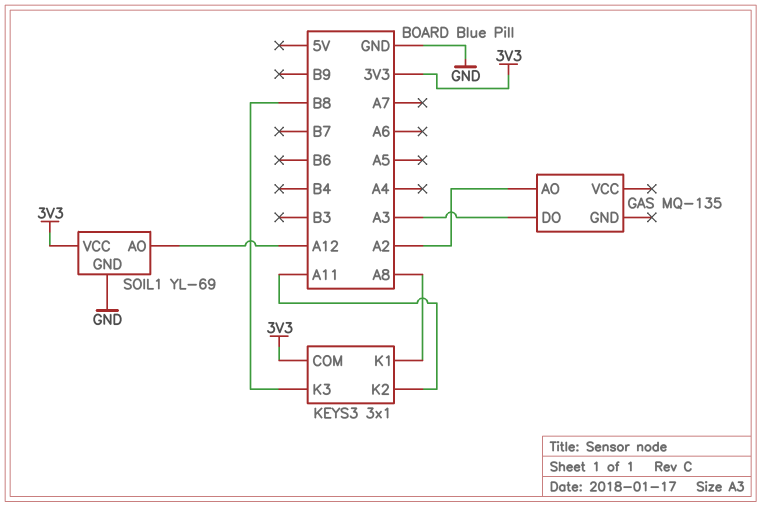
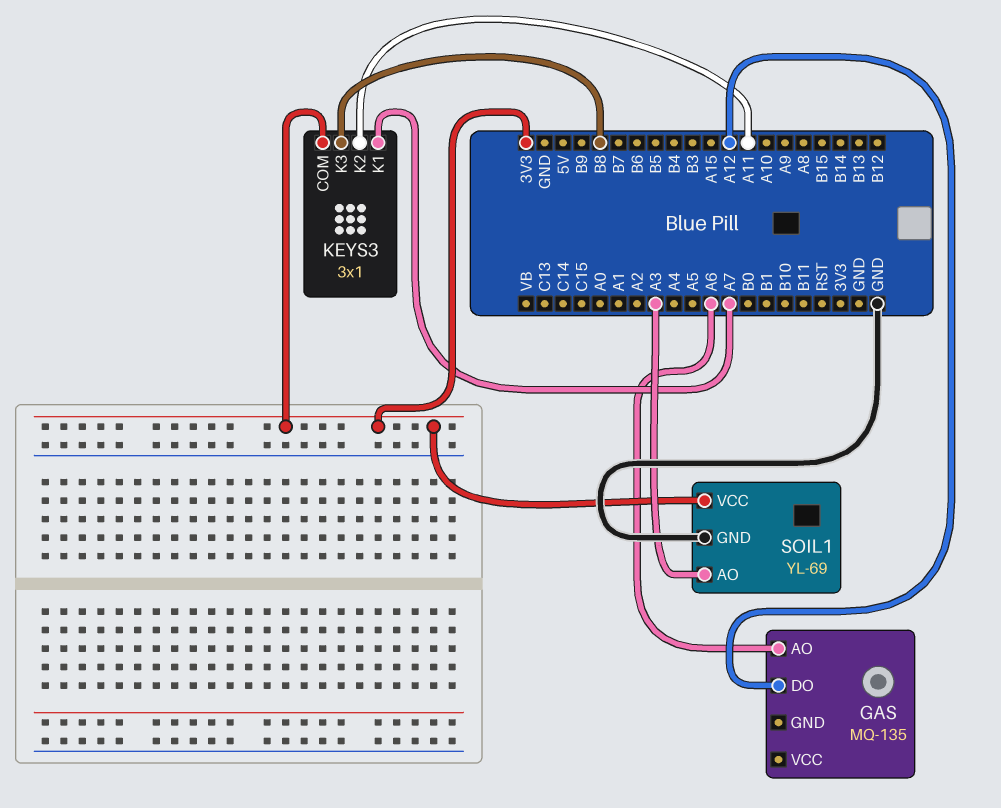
GAS pin AO: A2 -> A6
GAS pin DO: A3 -> A12
KEYS3 pin K1: A8 -> A7
SOIL1 pin AO: A12 -> A3

